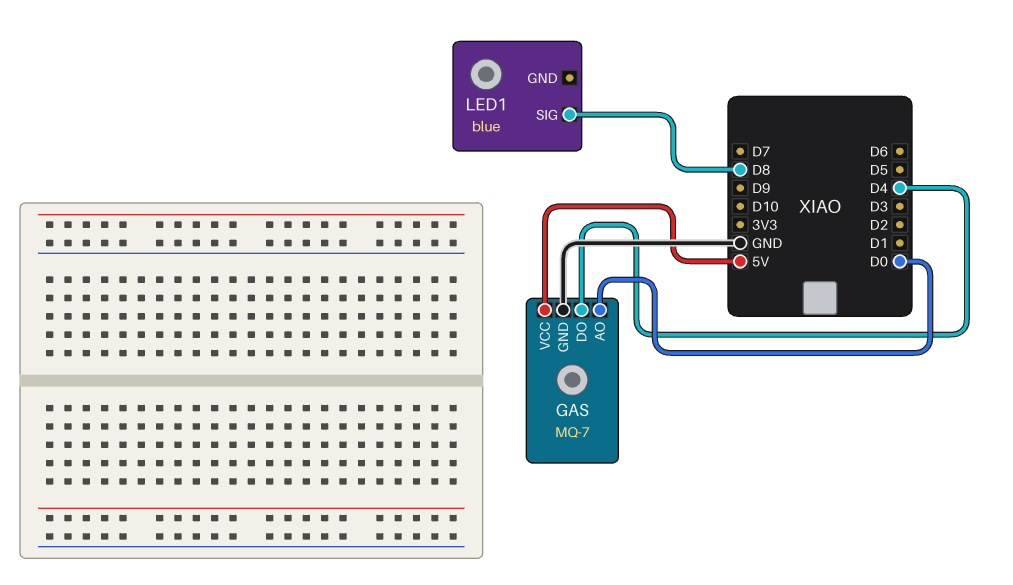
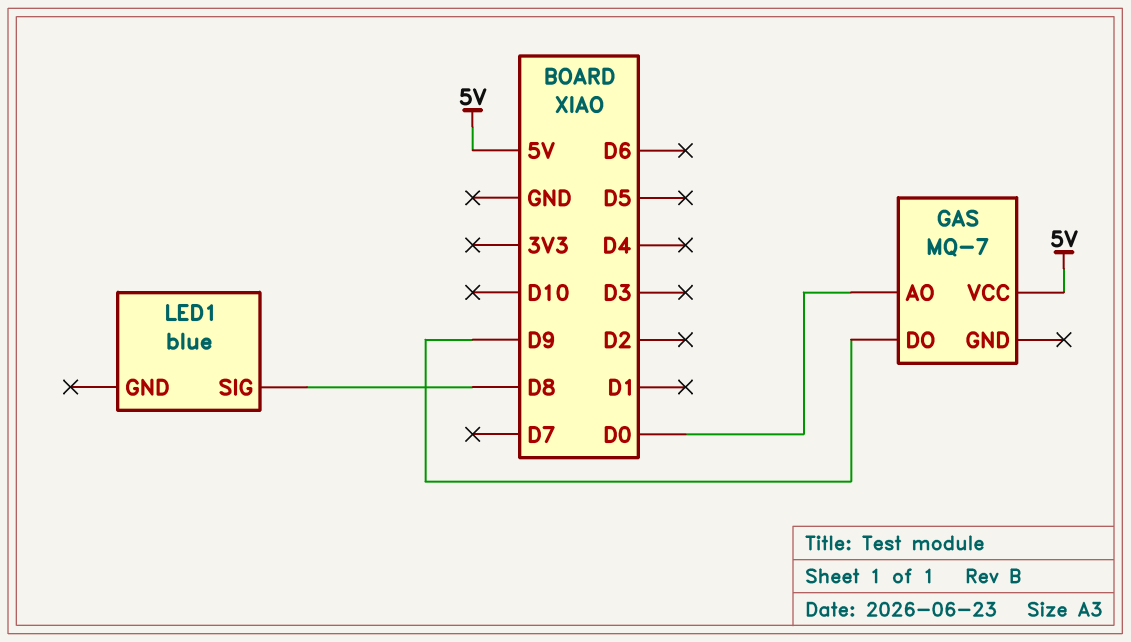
GAS pin DO: D4 -> D9
GAS pin GND: GND -> none

